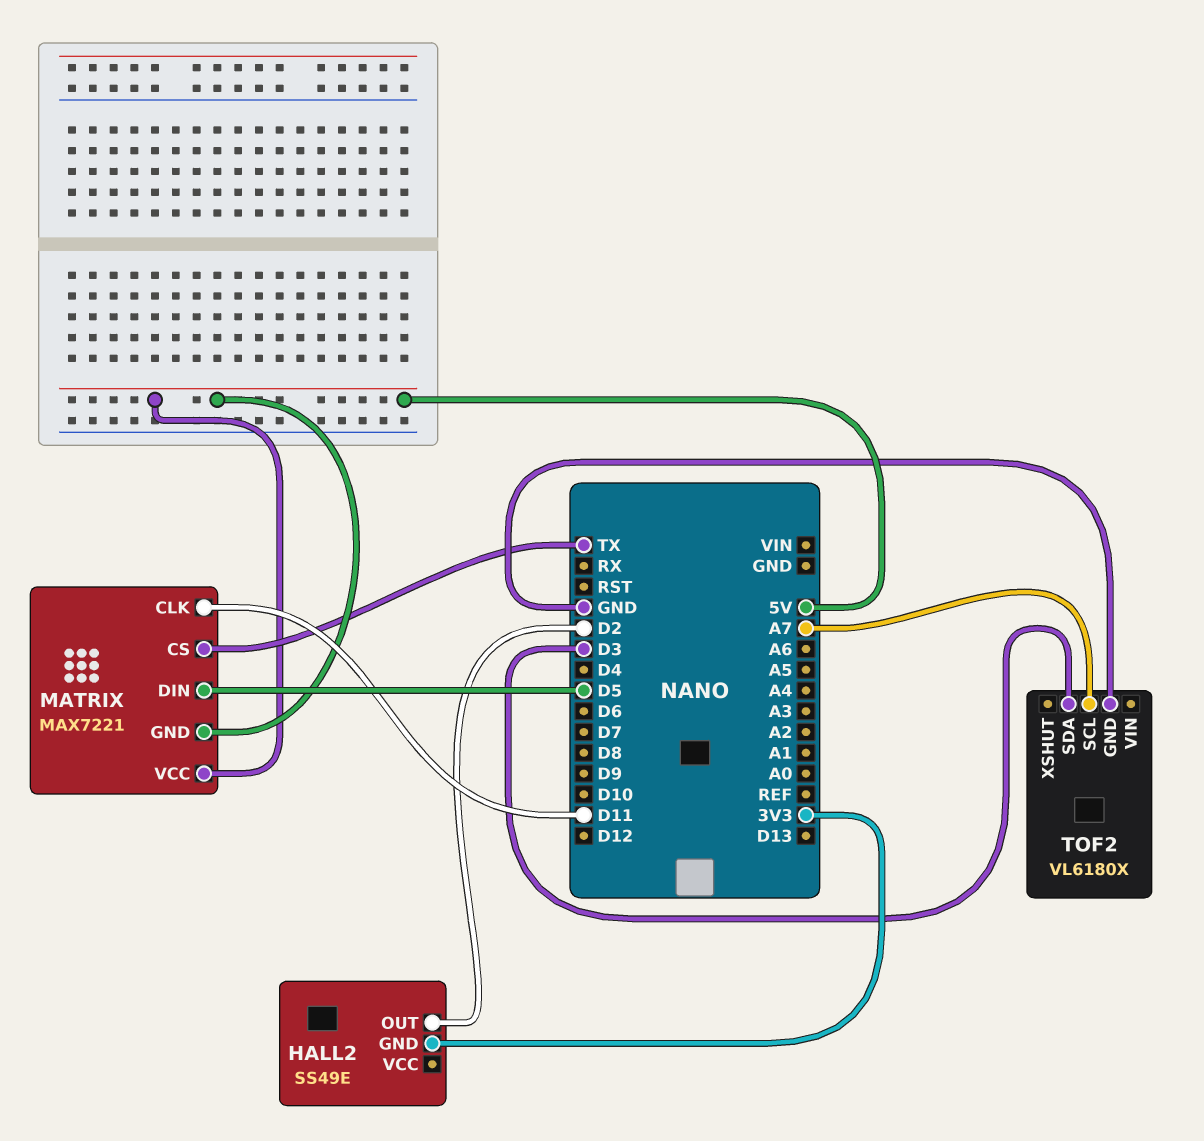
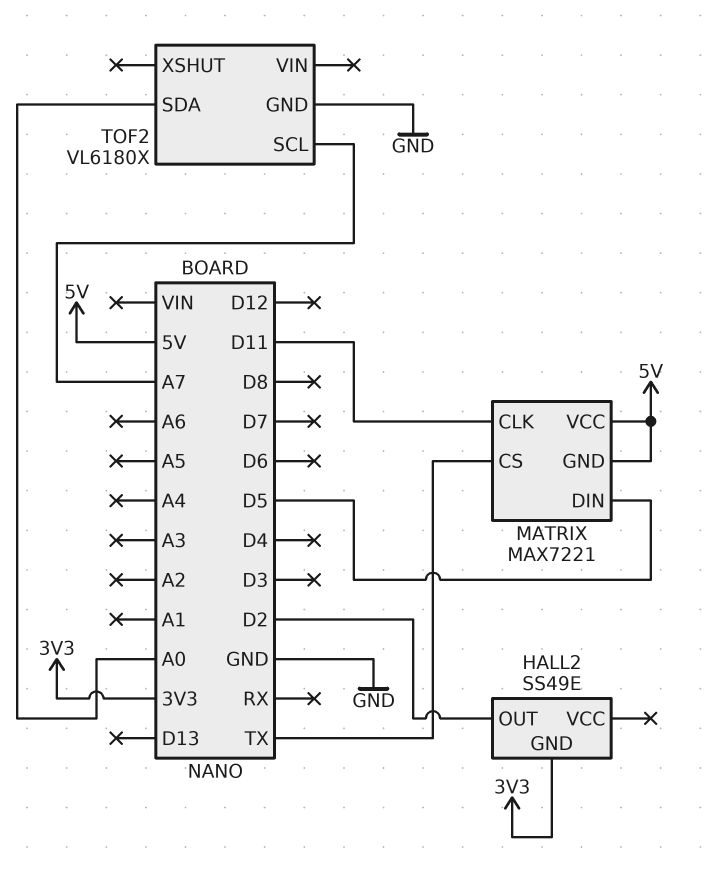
TOF2 pin SDA: D3 -> A0

